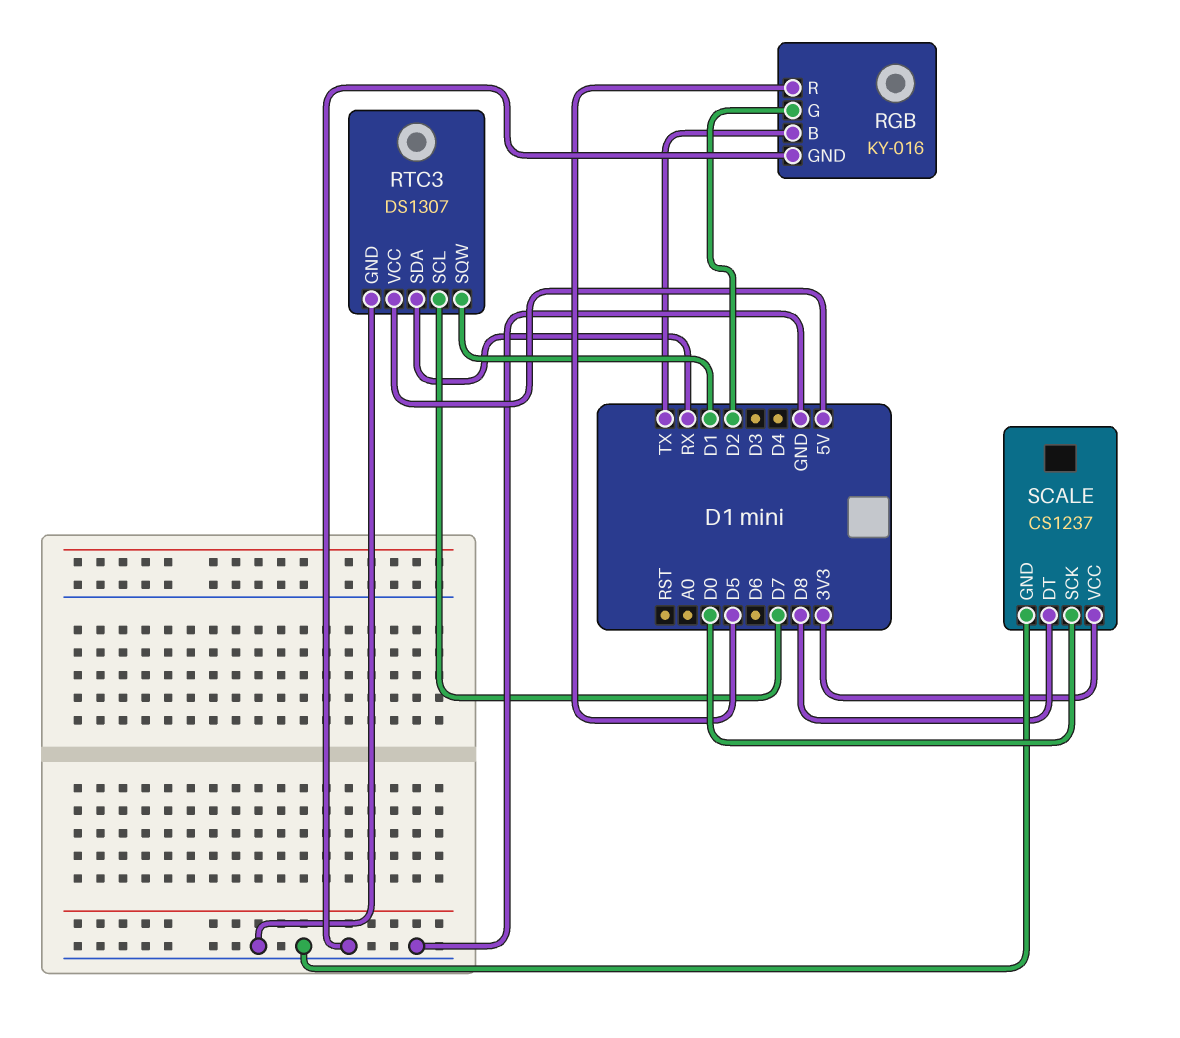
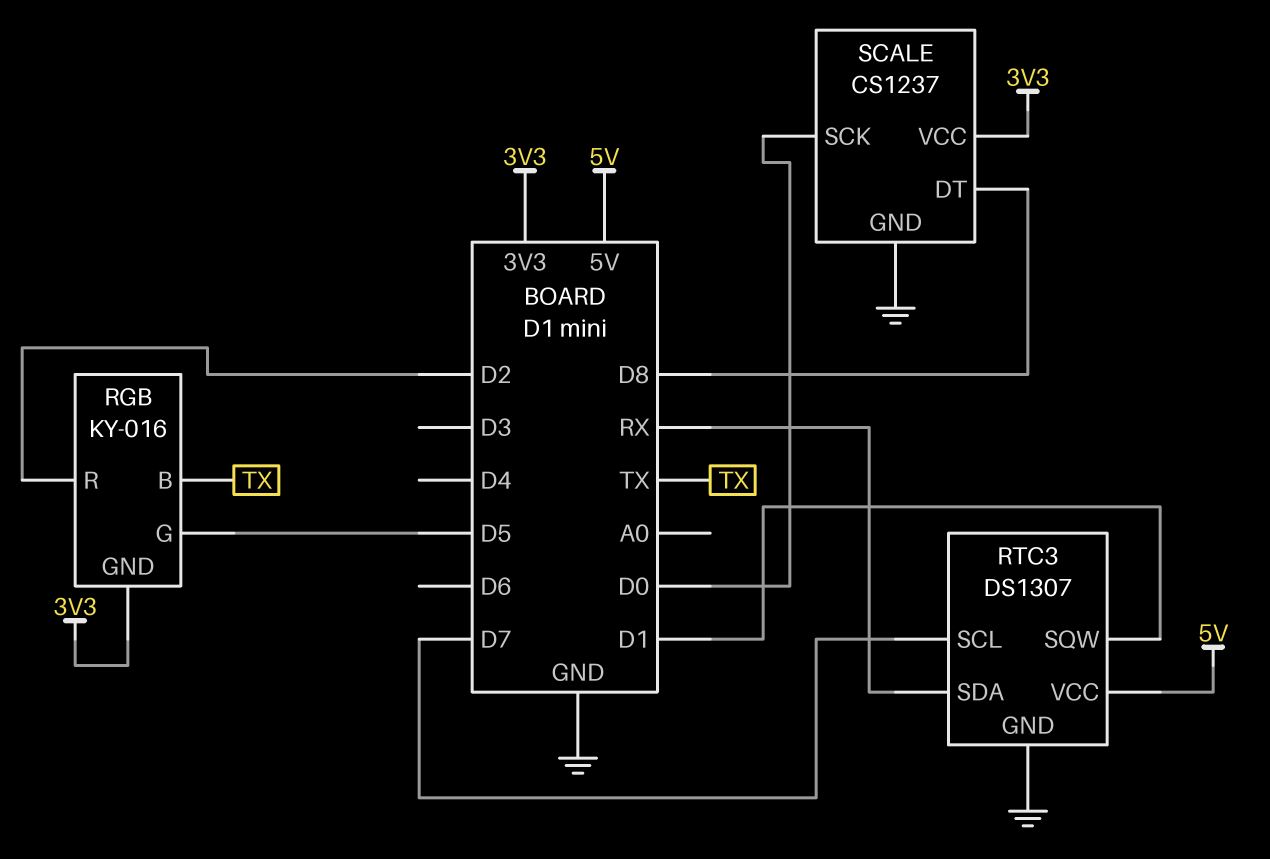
RGB pin G: D2 -> D5
RGB pin GND: GND -> 3V3
RGB pin R: D5 -> D2

